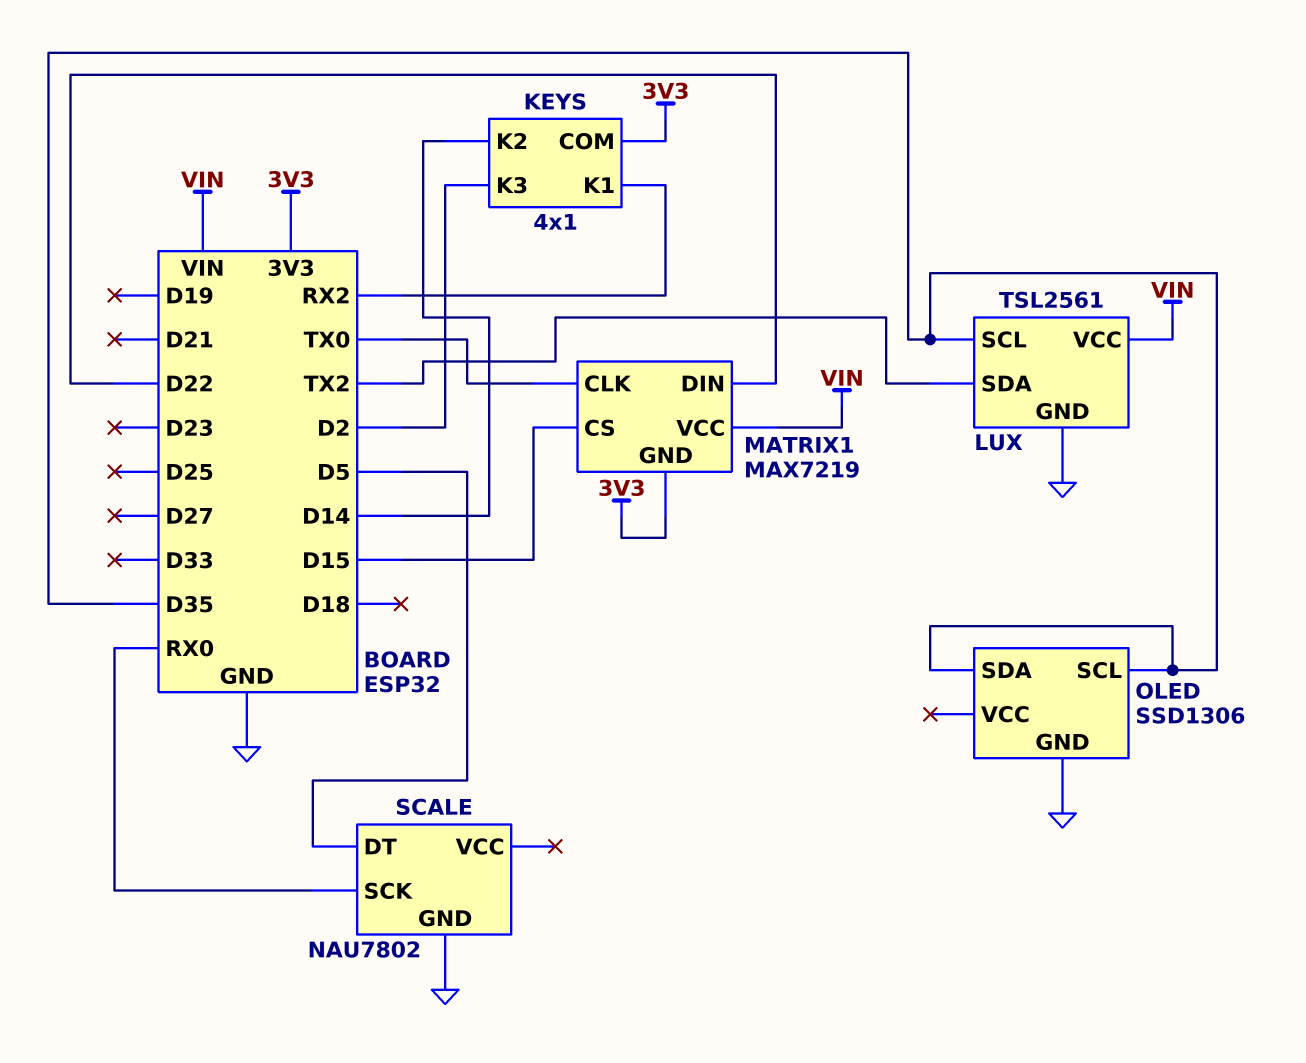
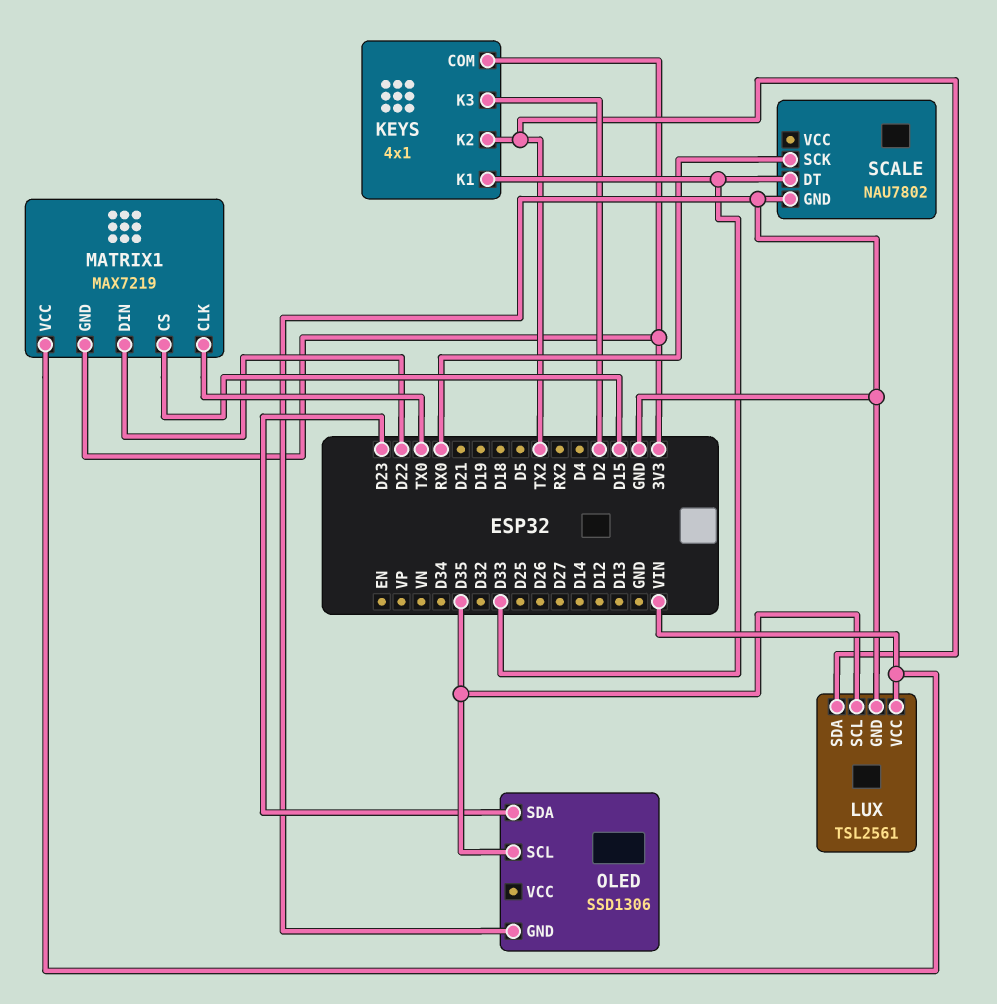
KEYS pin K1: RX2 -> D33
KEYS pin K2: D14 -> TX2
OLED pin SDA: D35 -> D23
SCALE pin DT: D5 -> D33

